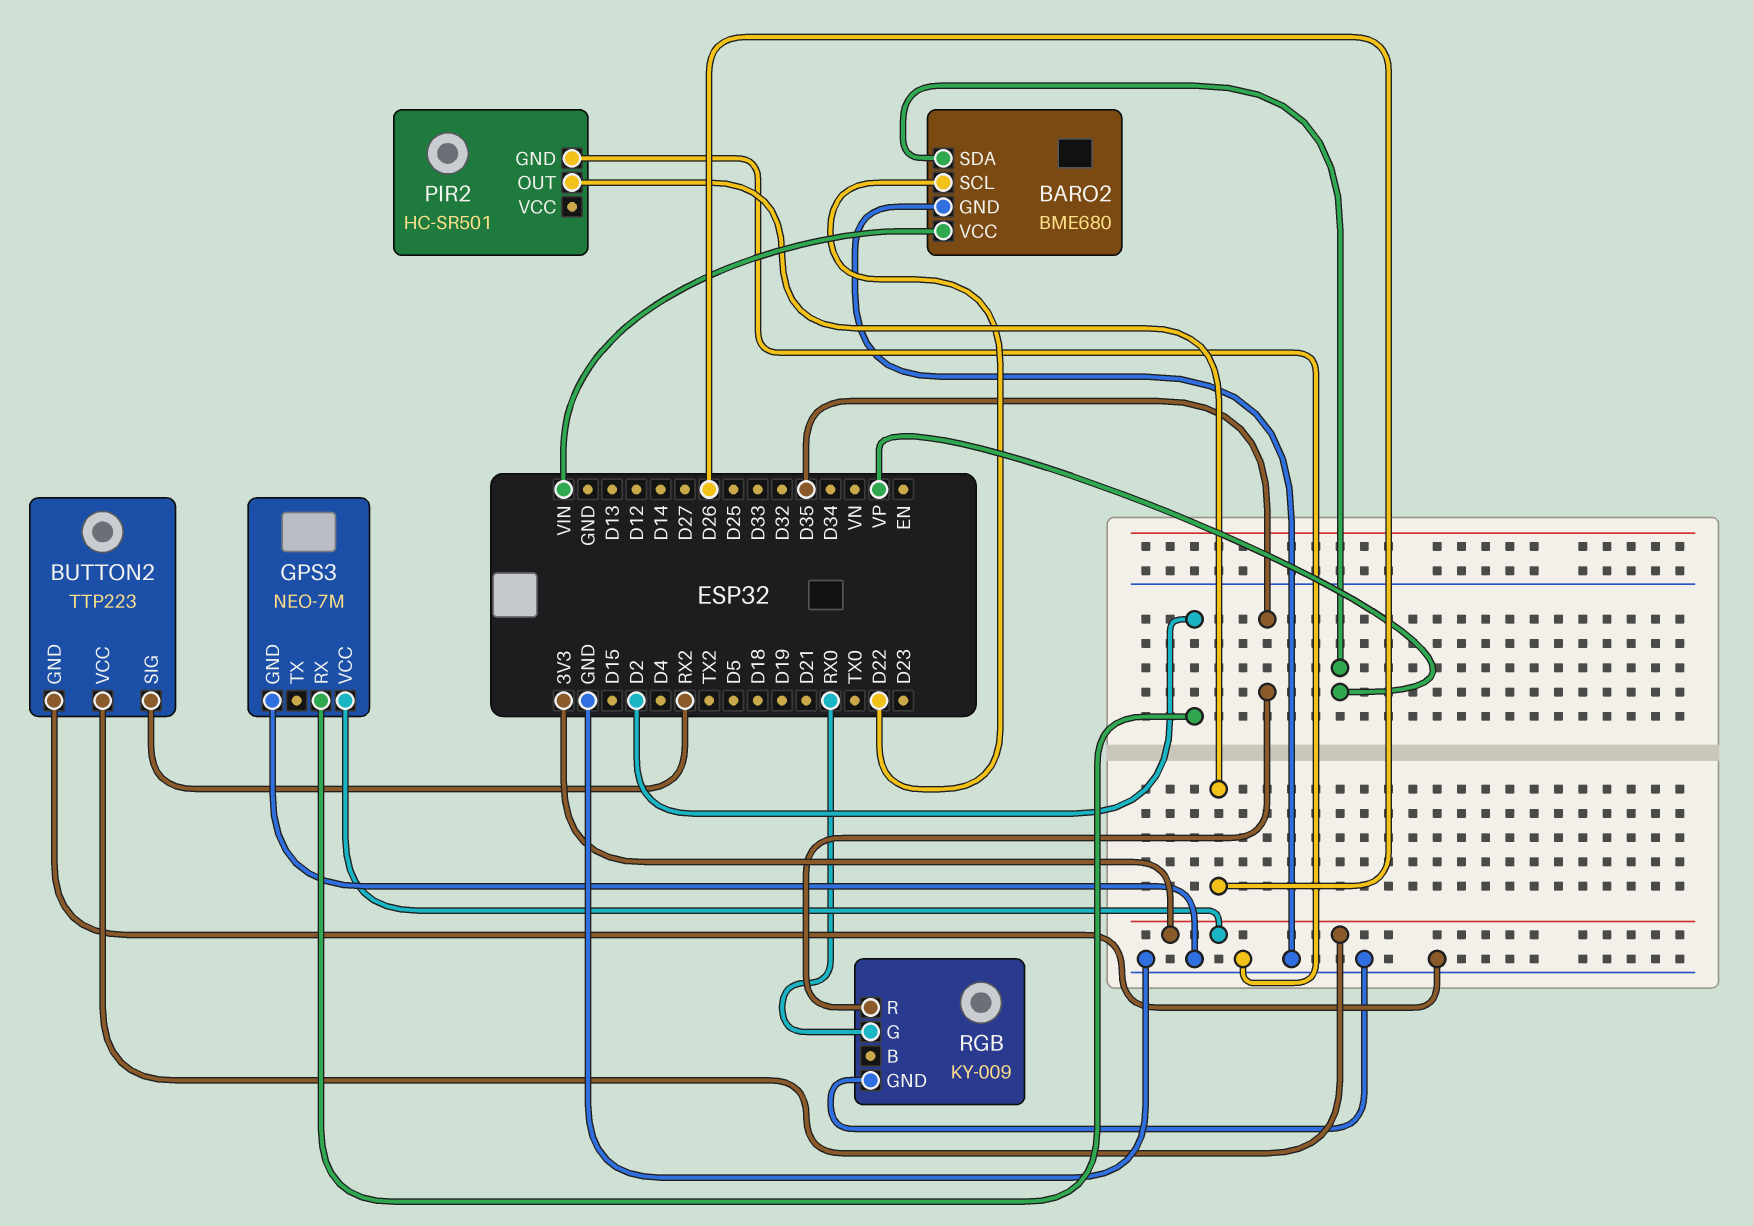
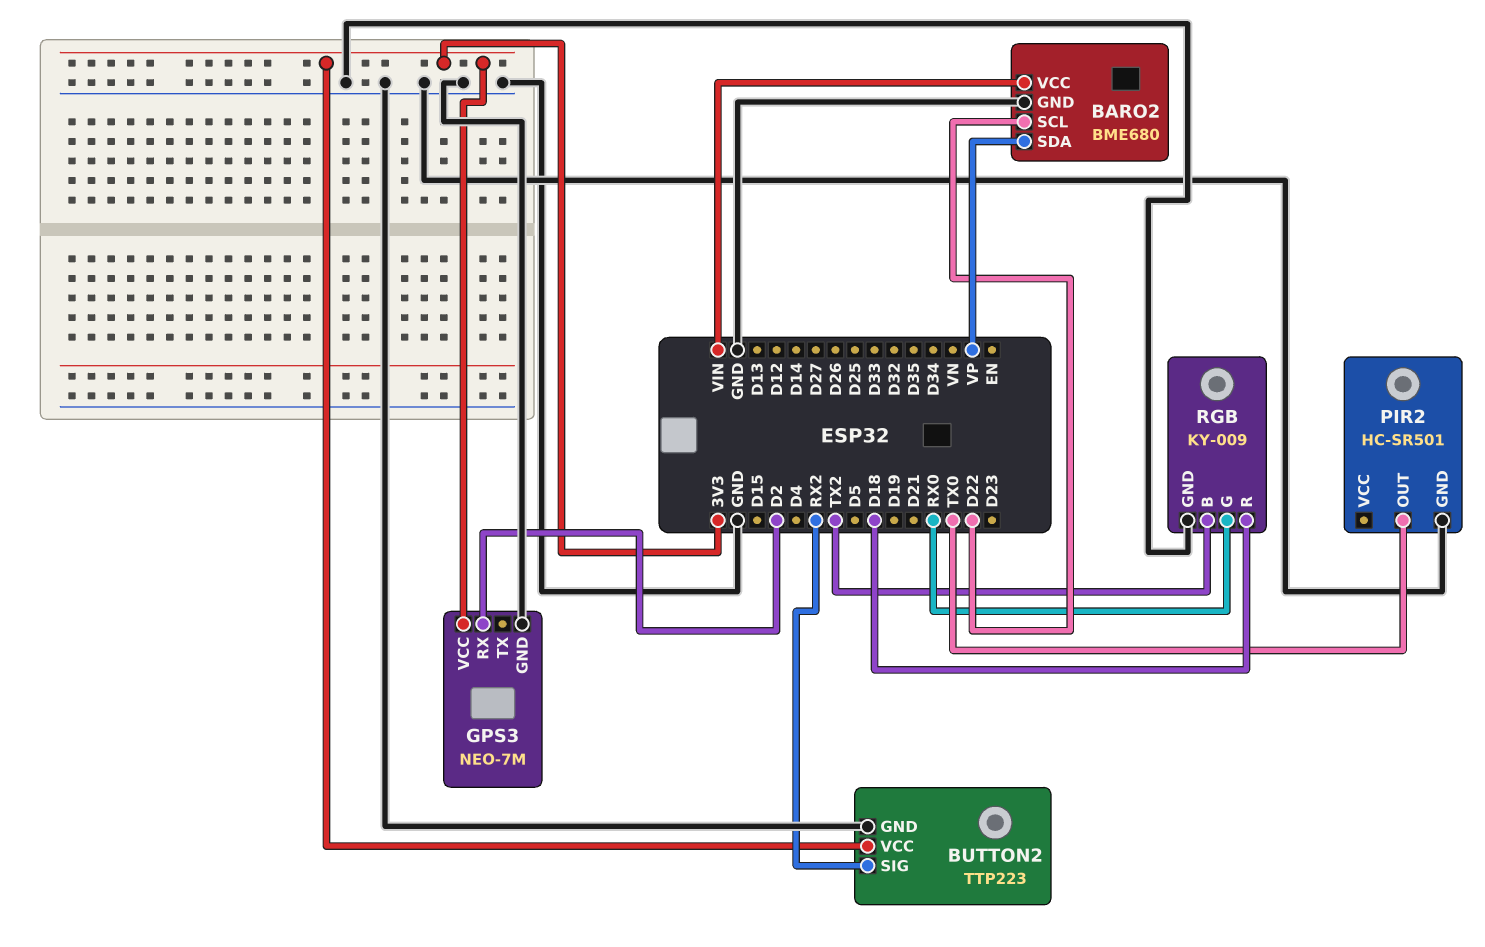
PIR2 pin OUT: D26 -> TX0
RGB pin B: none -> TX2
RGB pin R: D35 -> D18

